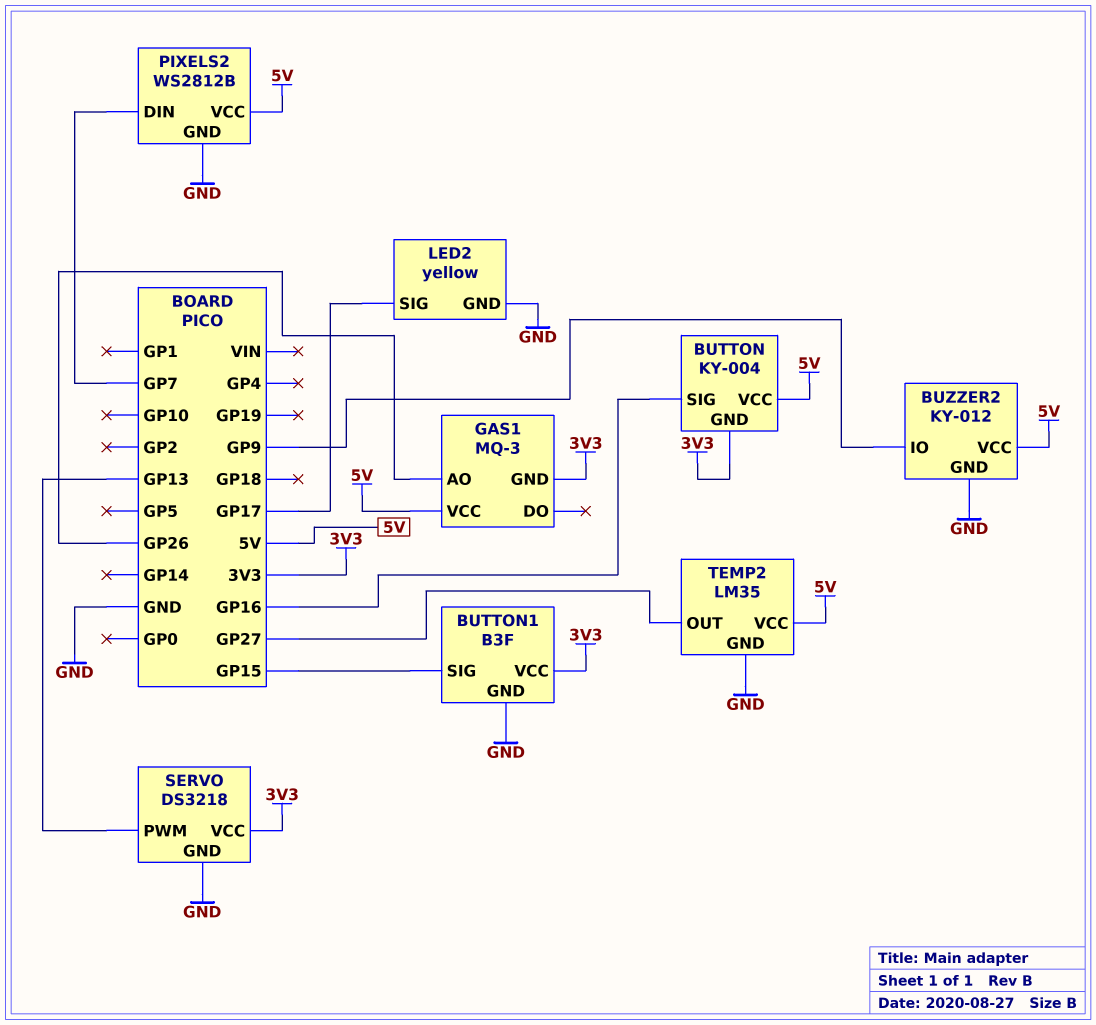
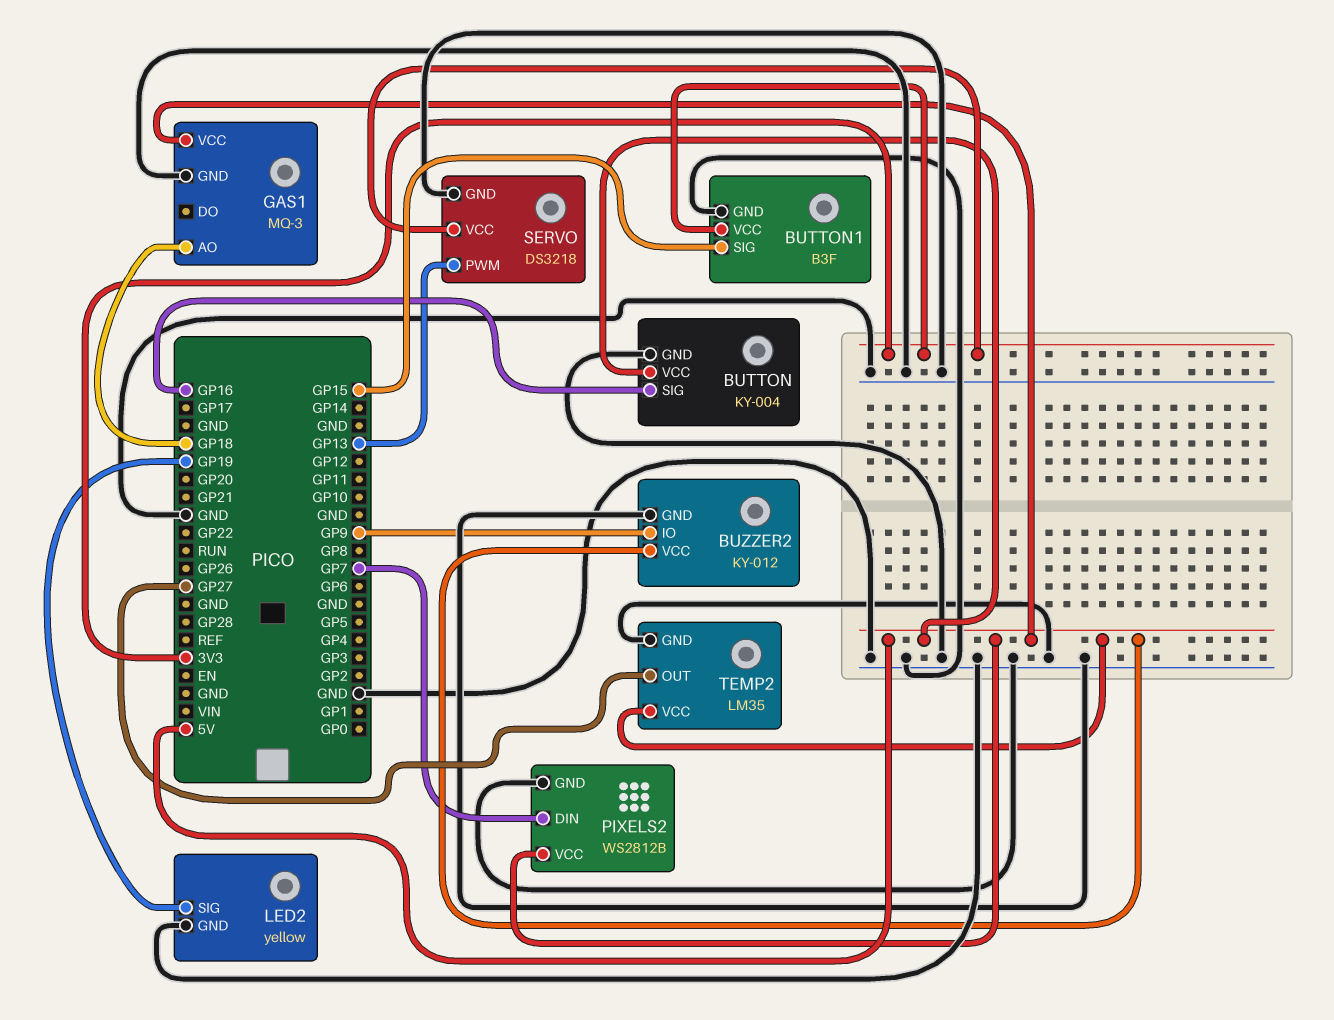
BUTTON pin GND: 3V3 -> GND
GAS1 pin AO: GP26 -> GP18
GAS1 pin GND: 3V3 -> GND
LED2 pin SIG: GP17 -> GP19

